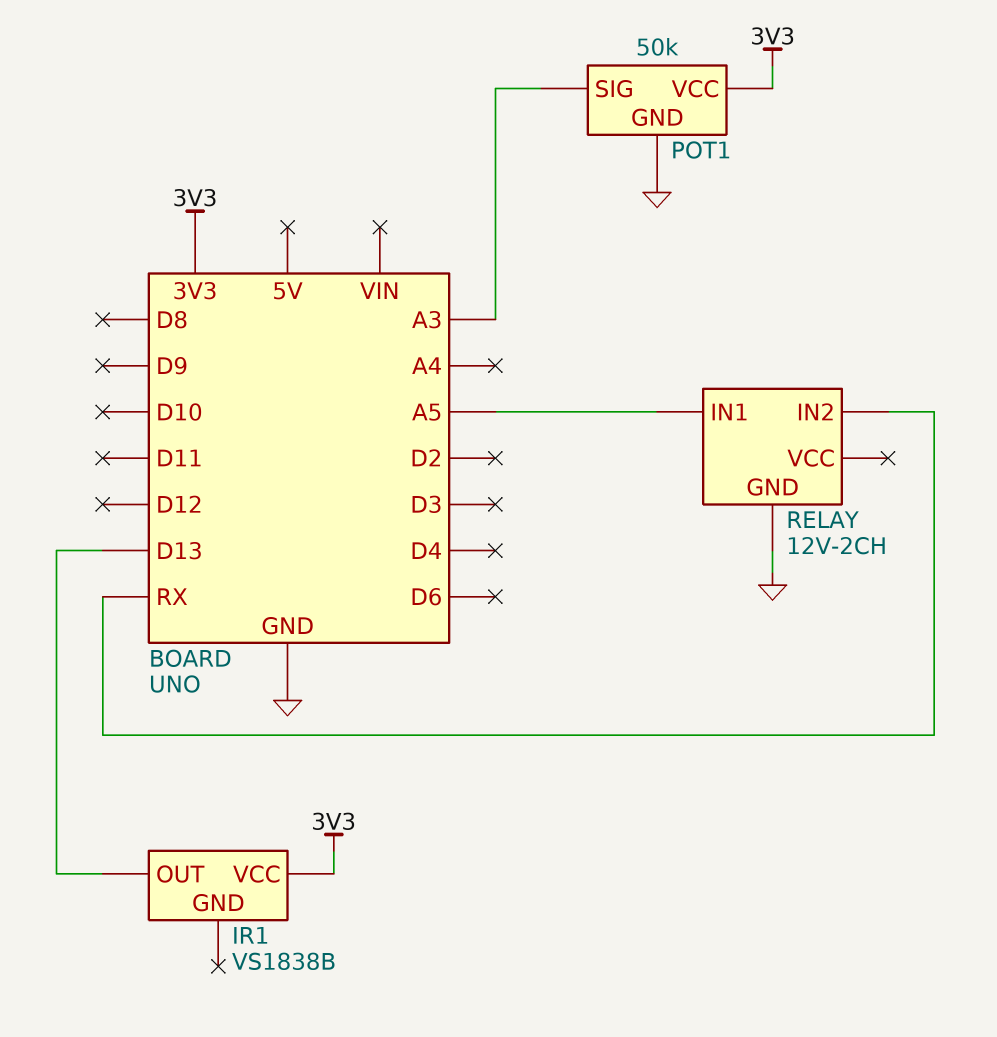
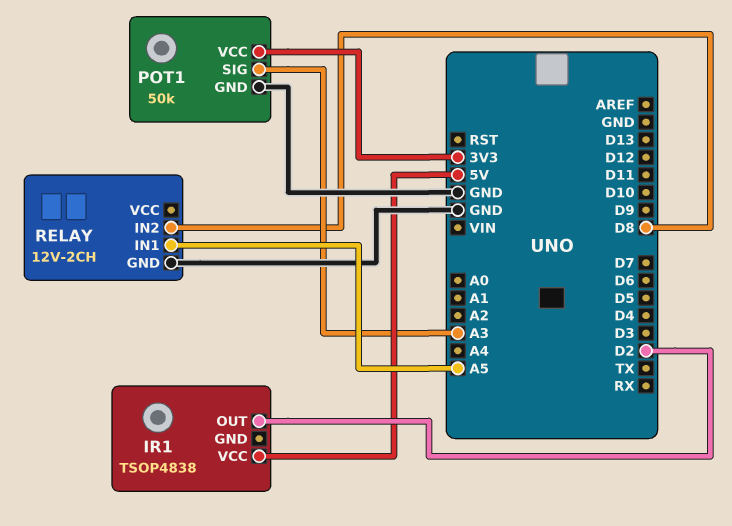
IR1: VS1838B -> TSOP4838
IR1 pin OUT: D13 -> D2
IR1 pin VCC: 3V3 -> 5V
RELAY pin IN2: RX -> D8

